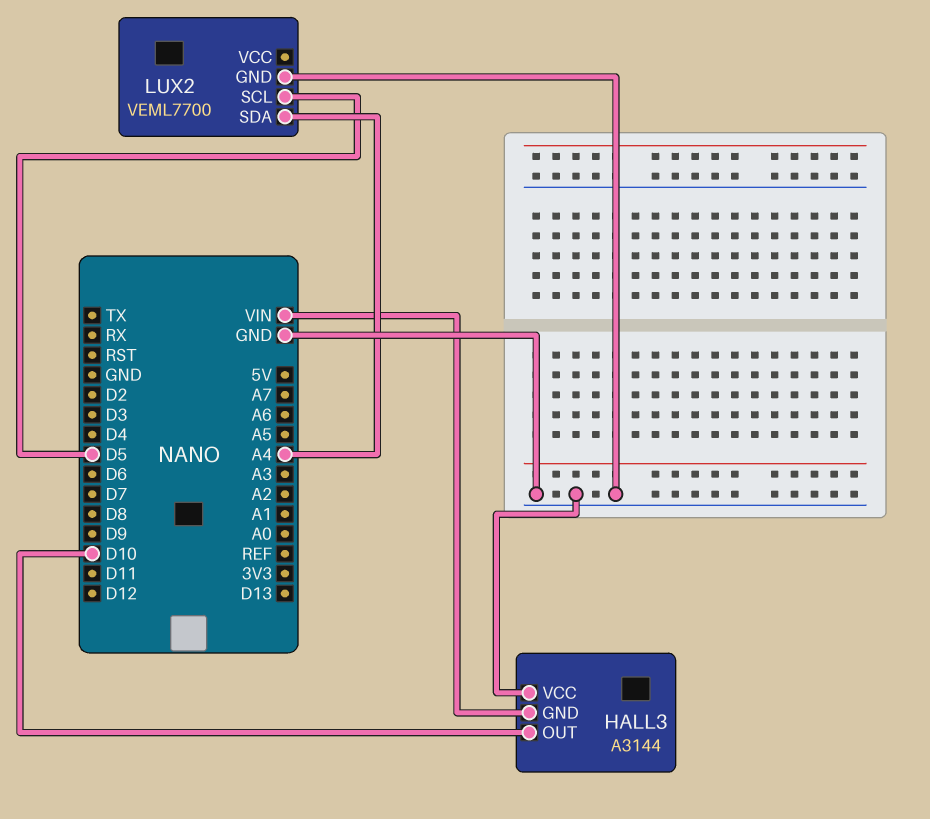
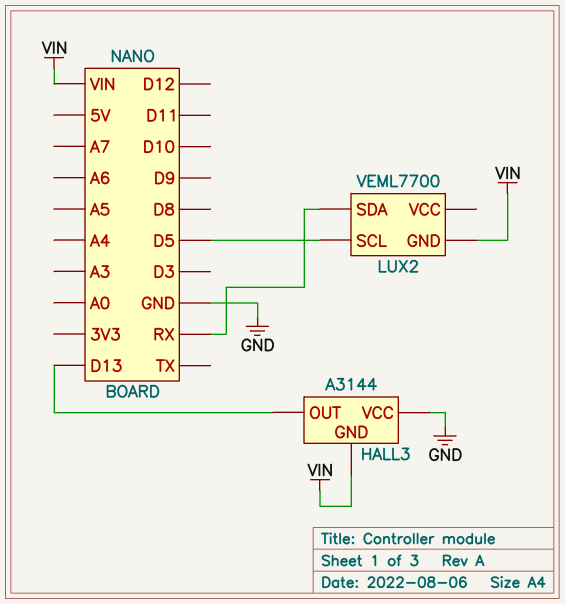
HALL3 pin OUT: D10 -> D13
LUX2 pin GND: GND -> VIN
LUX2 pin SDA: A4 -> RX

